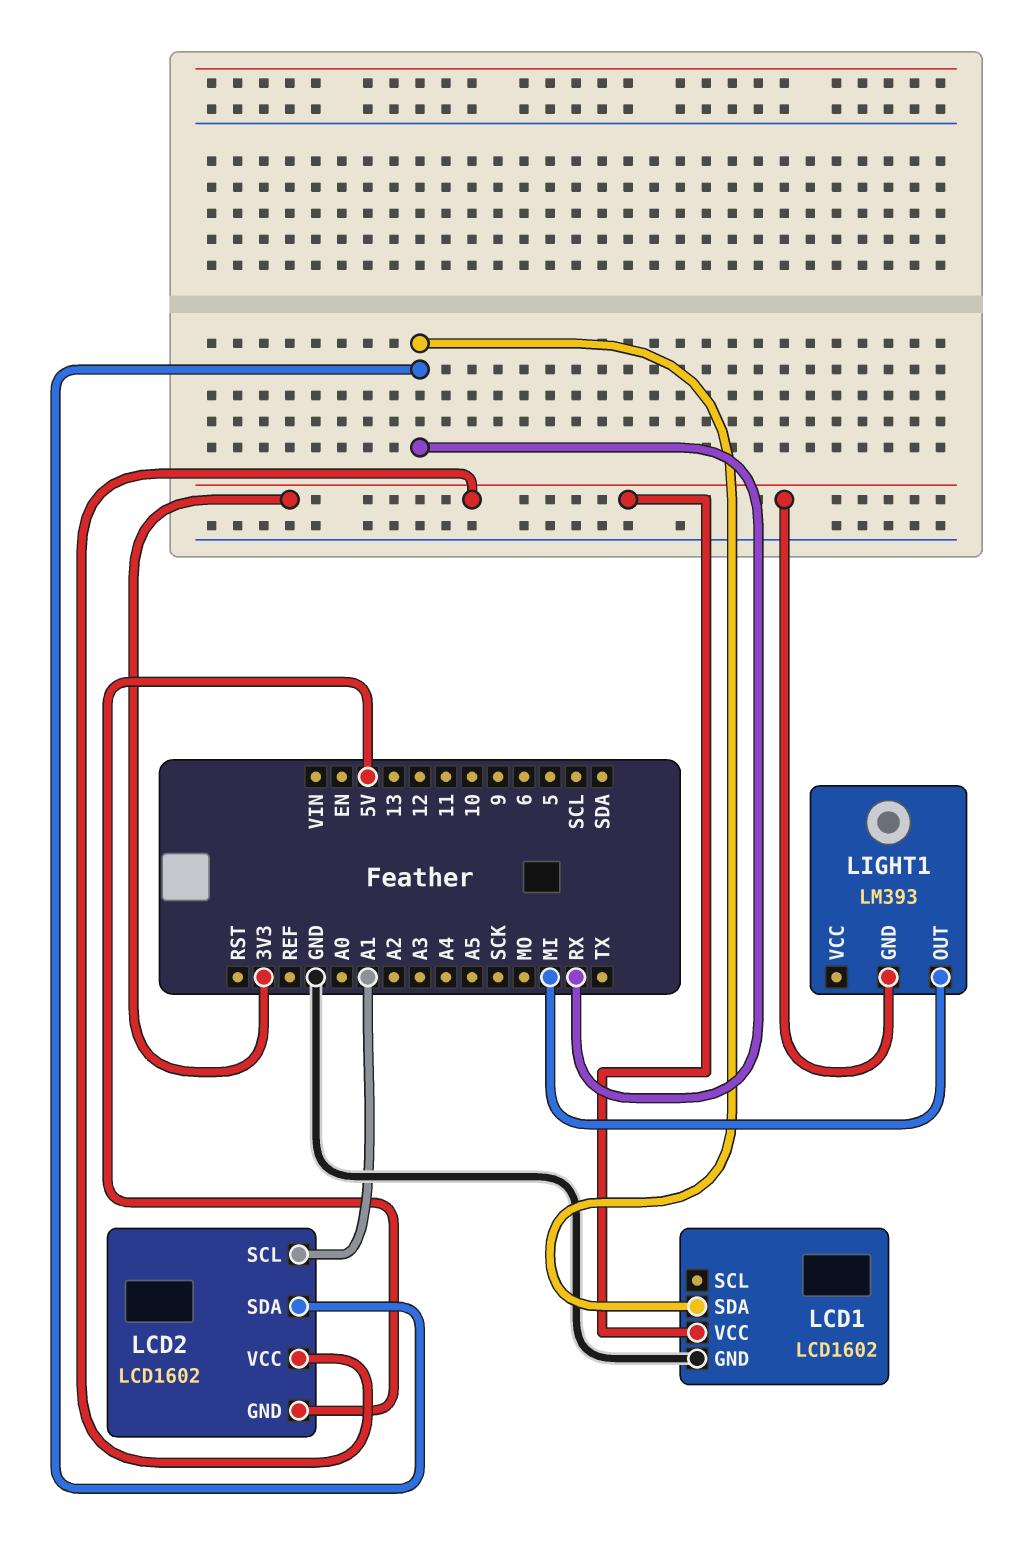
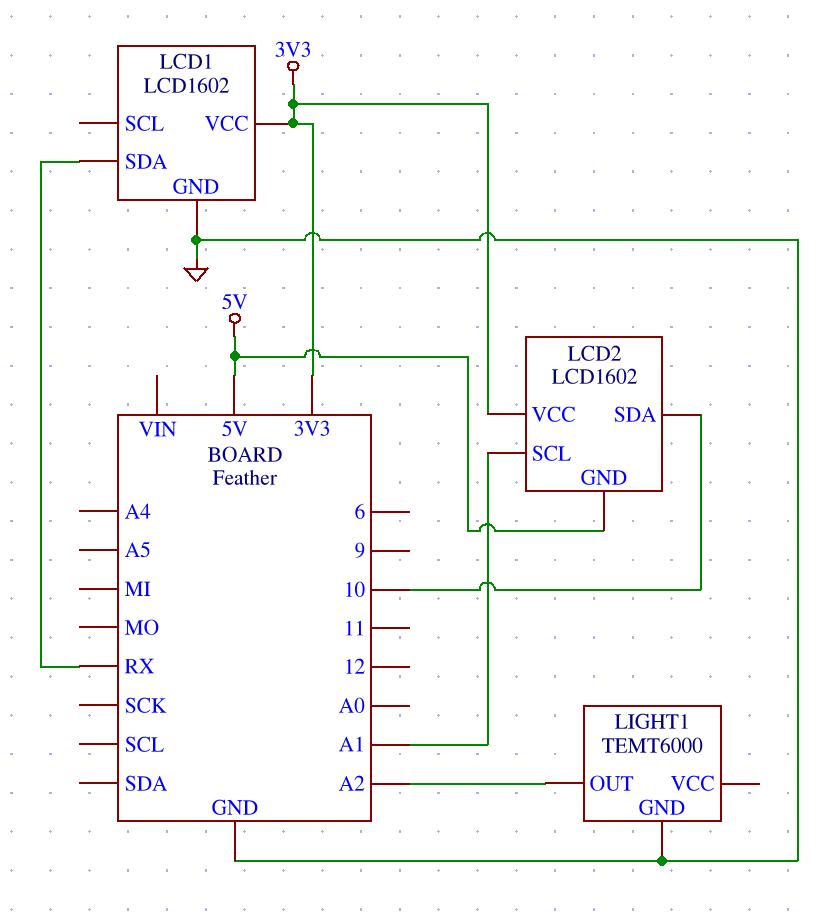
LCD2 pin SDA: RX -> 10
LIGHT1: LM393 -> TEMT6000
LIGHT1 pin GND: 3V3 -> GND
LIGHT1 pin OUT: MI -> A2

